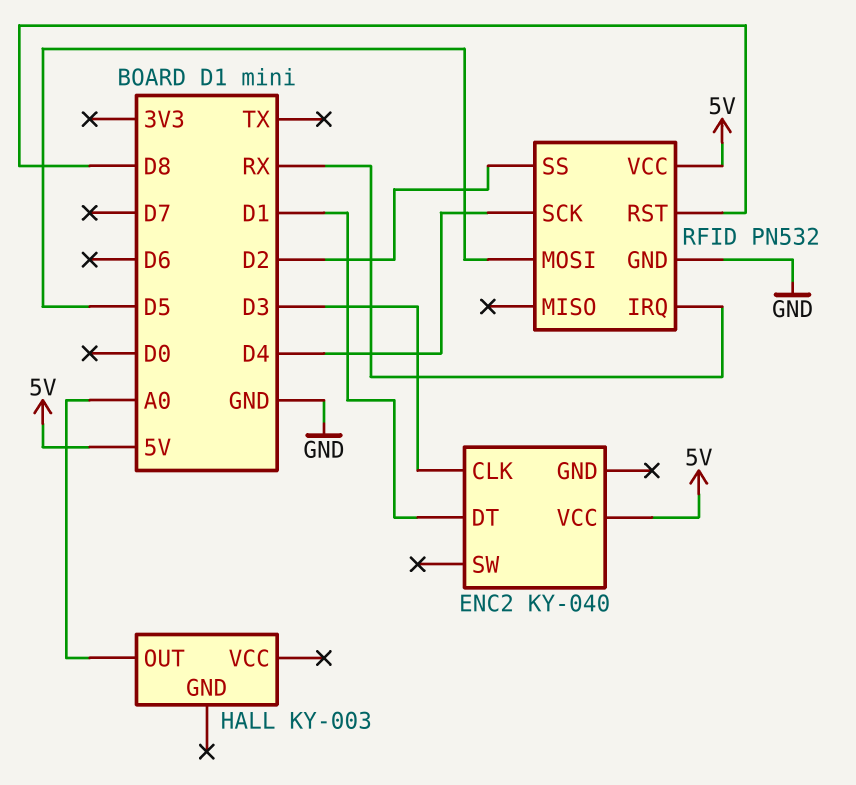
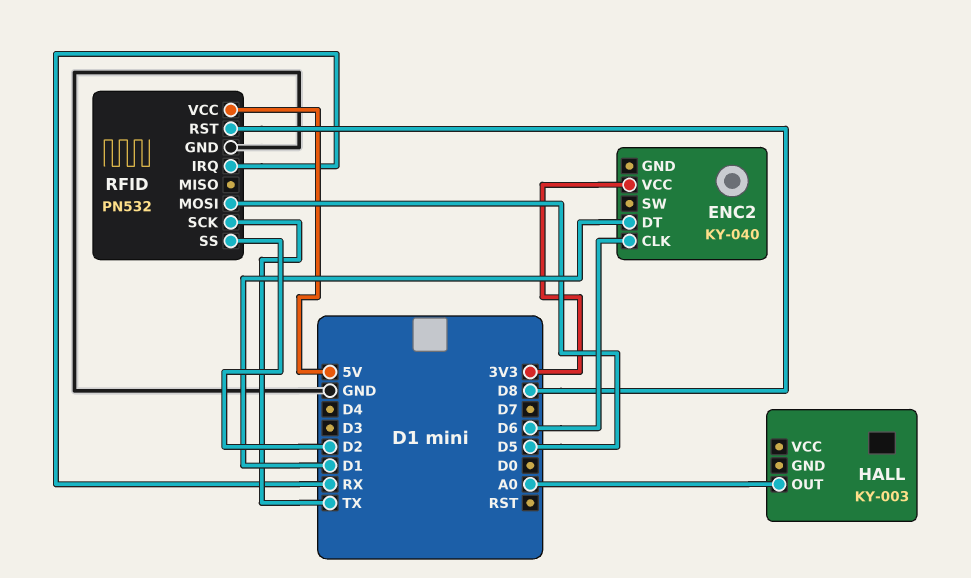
ENC2 pin CLK: D3 -> D6
ENC2 pin VCC: 5V -> 3V3
RFID pin SCK: D4 -> TX

